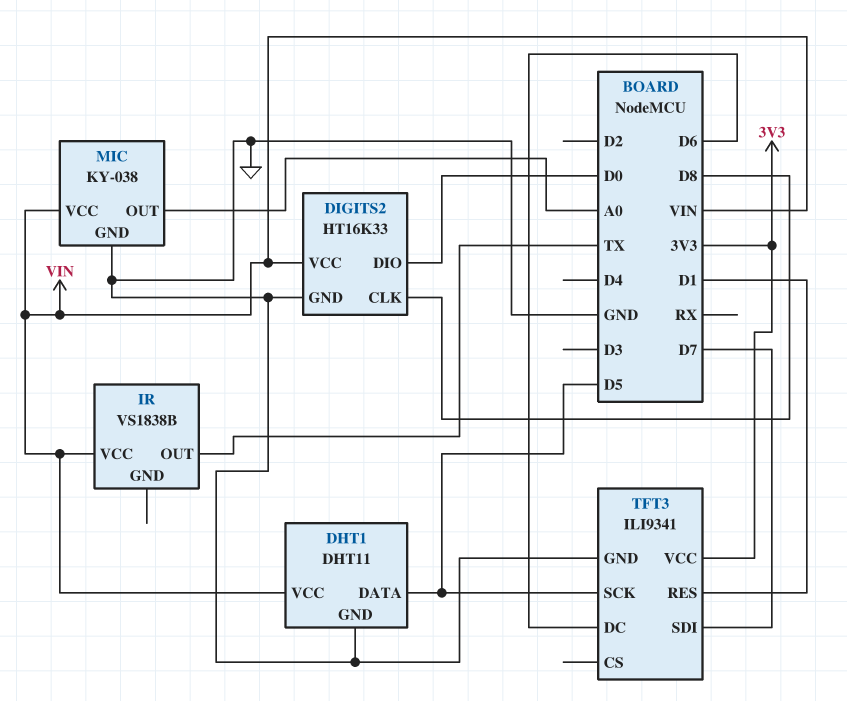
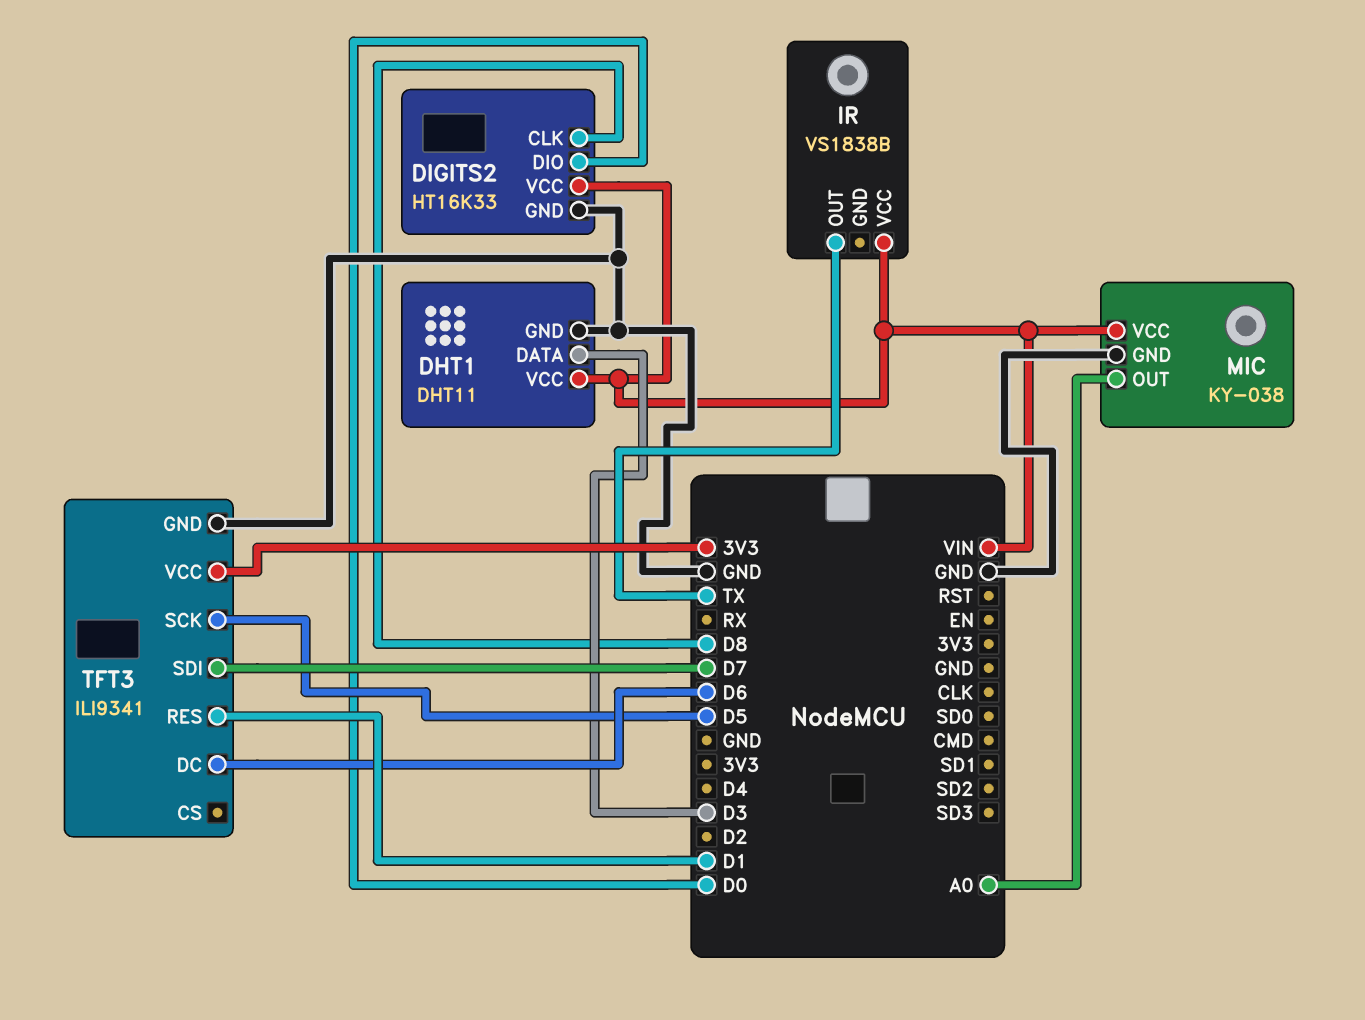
DHT1 pin DATA: D5 -> D3

